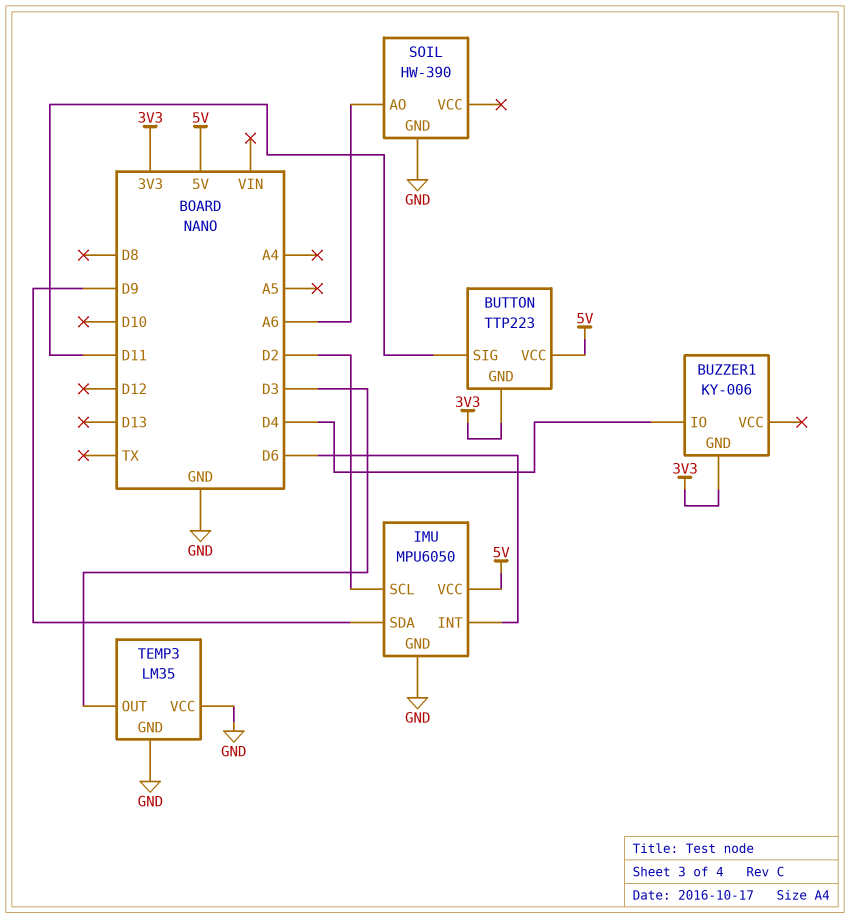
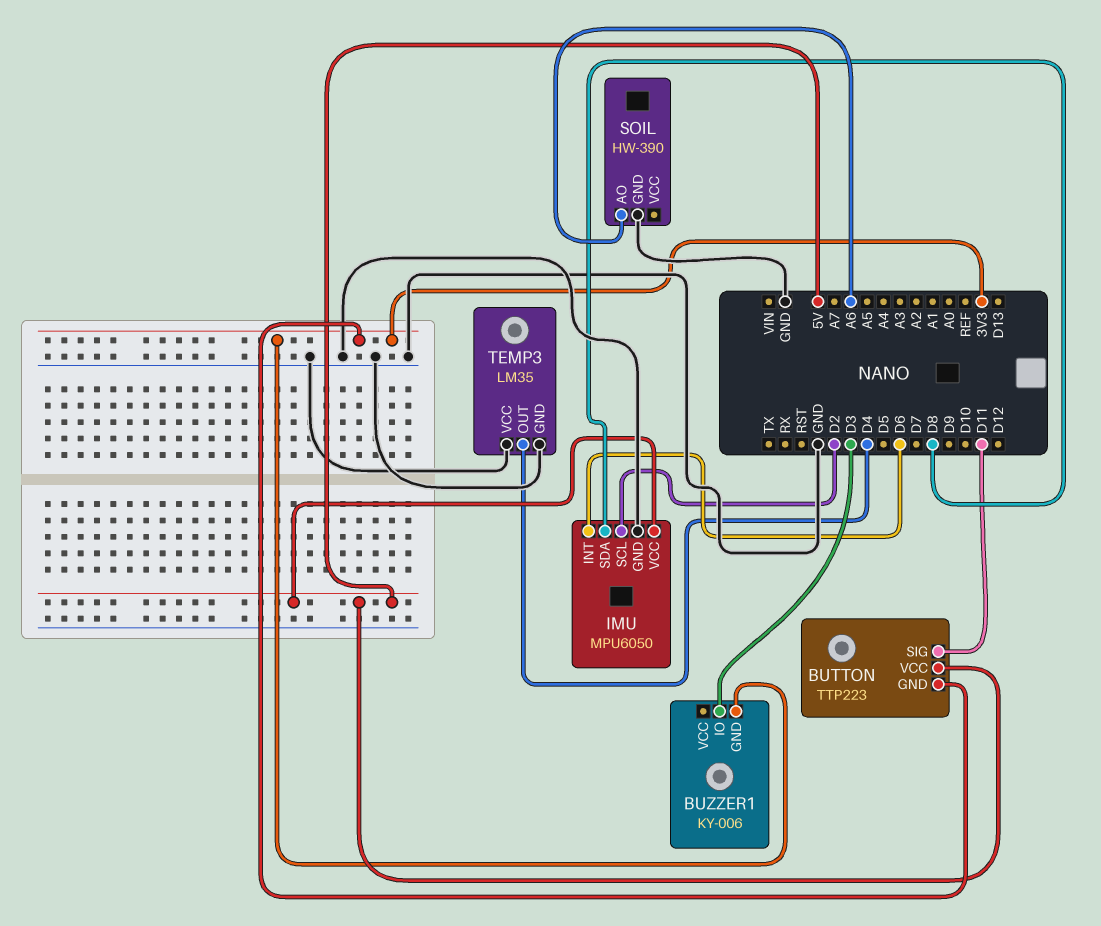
BUZZER1 pin IO: D4 -> D3
IMU pin SDA: D9 -> D8
TEMP3 pin OUT: D3 -> D4

